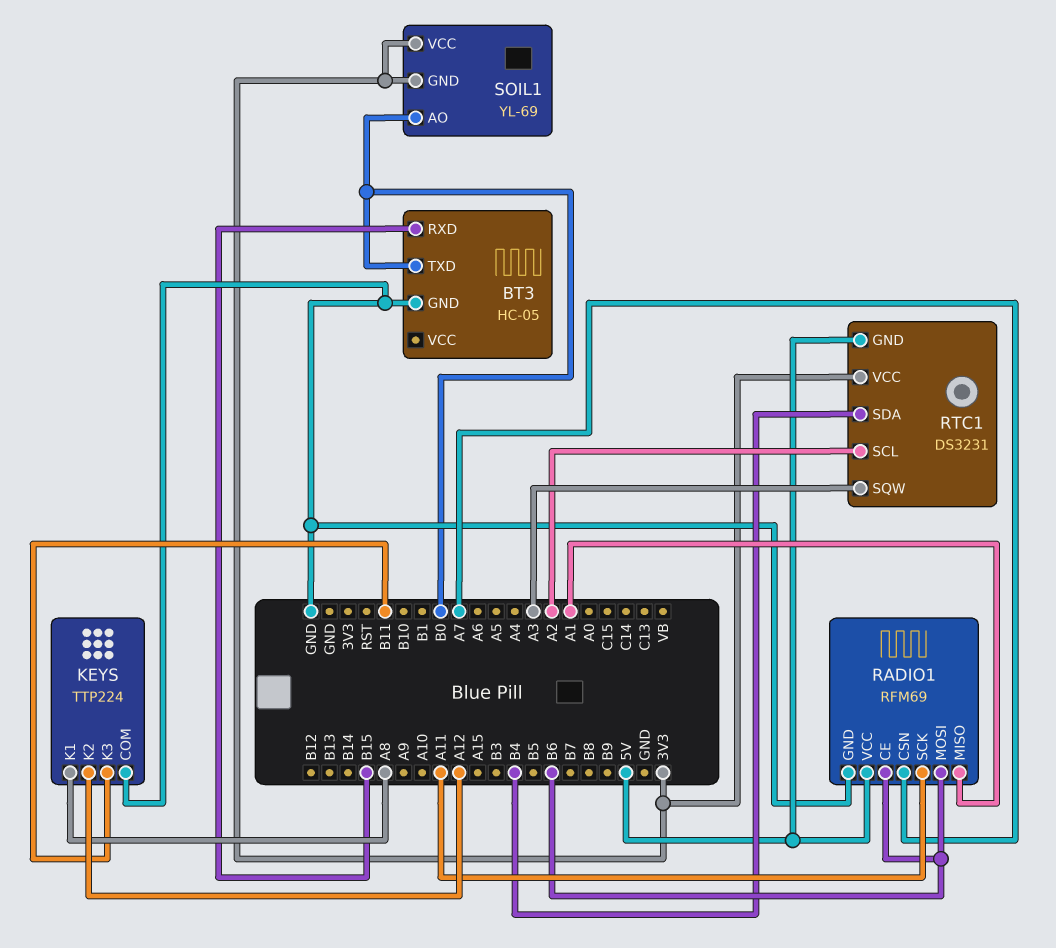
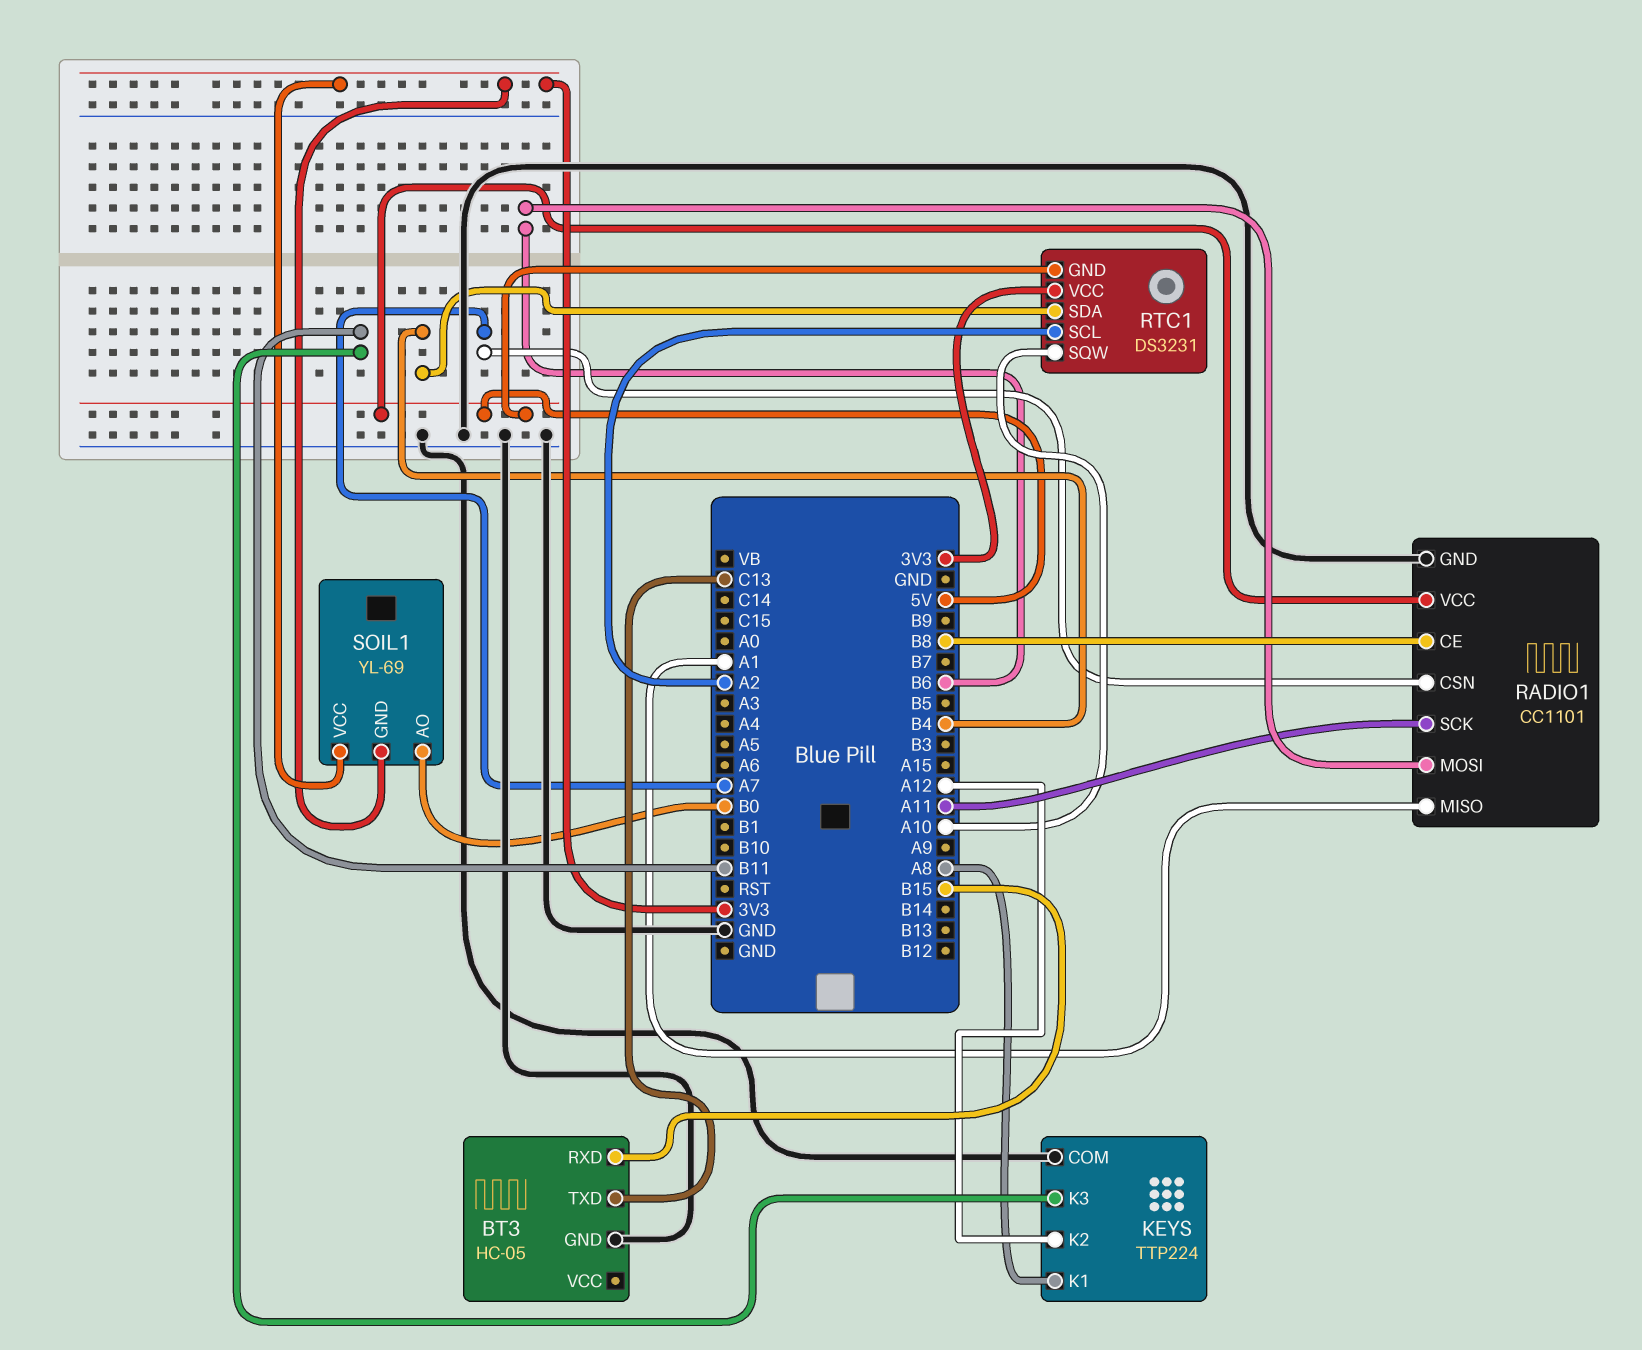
BT3 pin TXD: B0 -> C13
RADIO1: RFM69 -> CC1101
RADIO1 pin CE: B6 -> B8
RTC1 pin SQW: A3 -> A10

